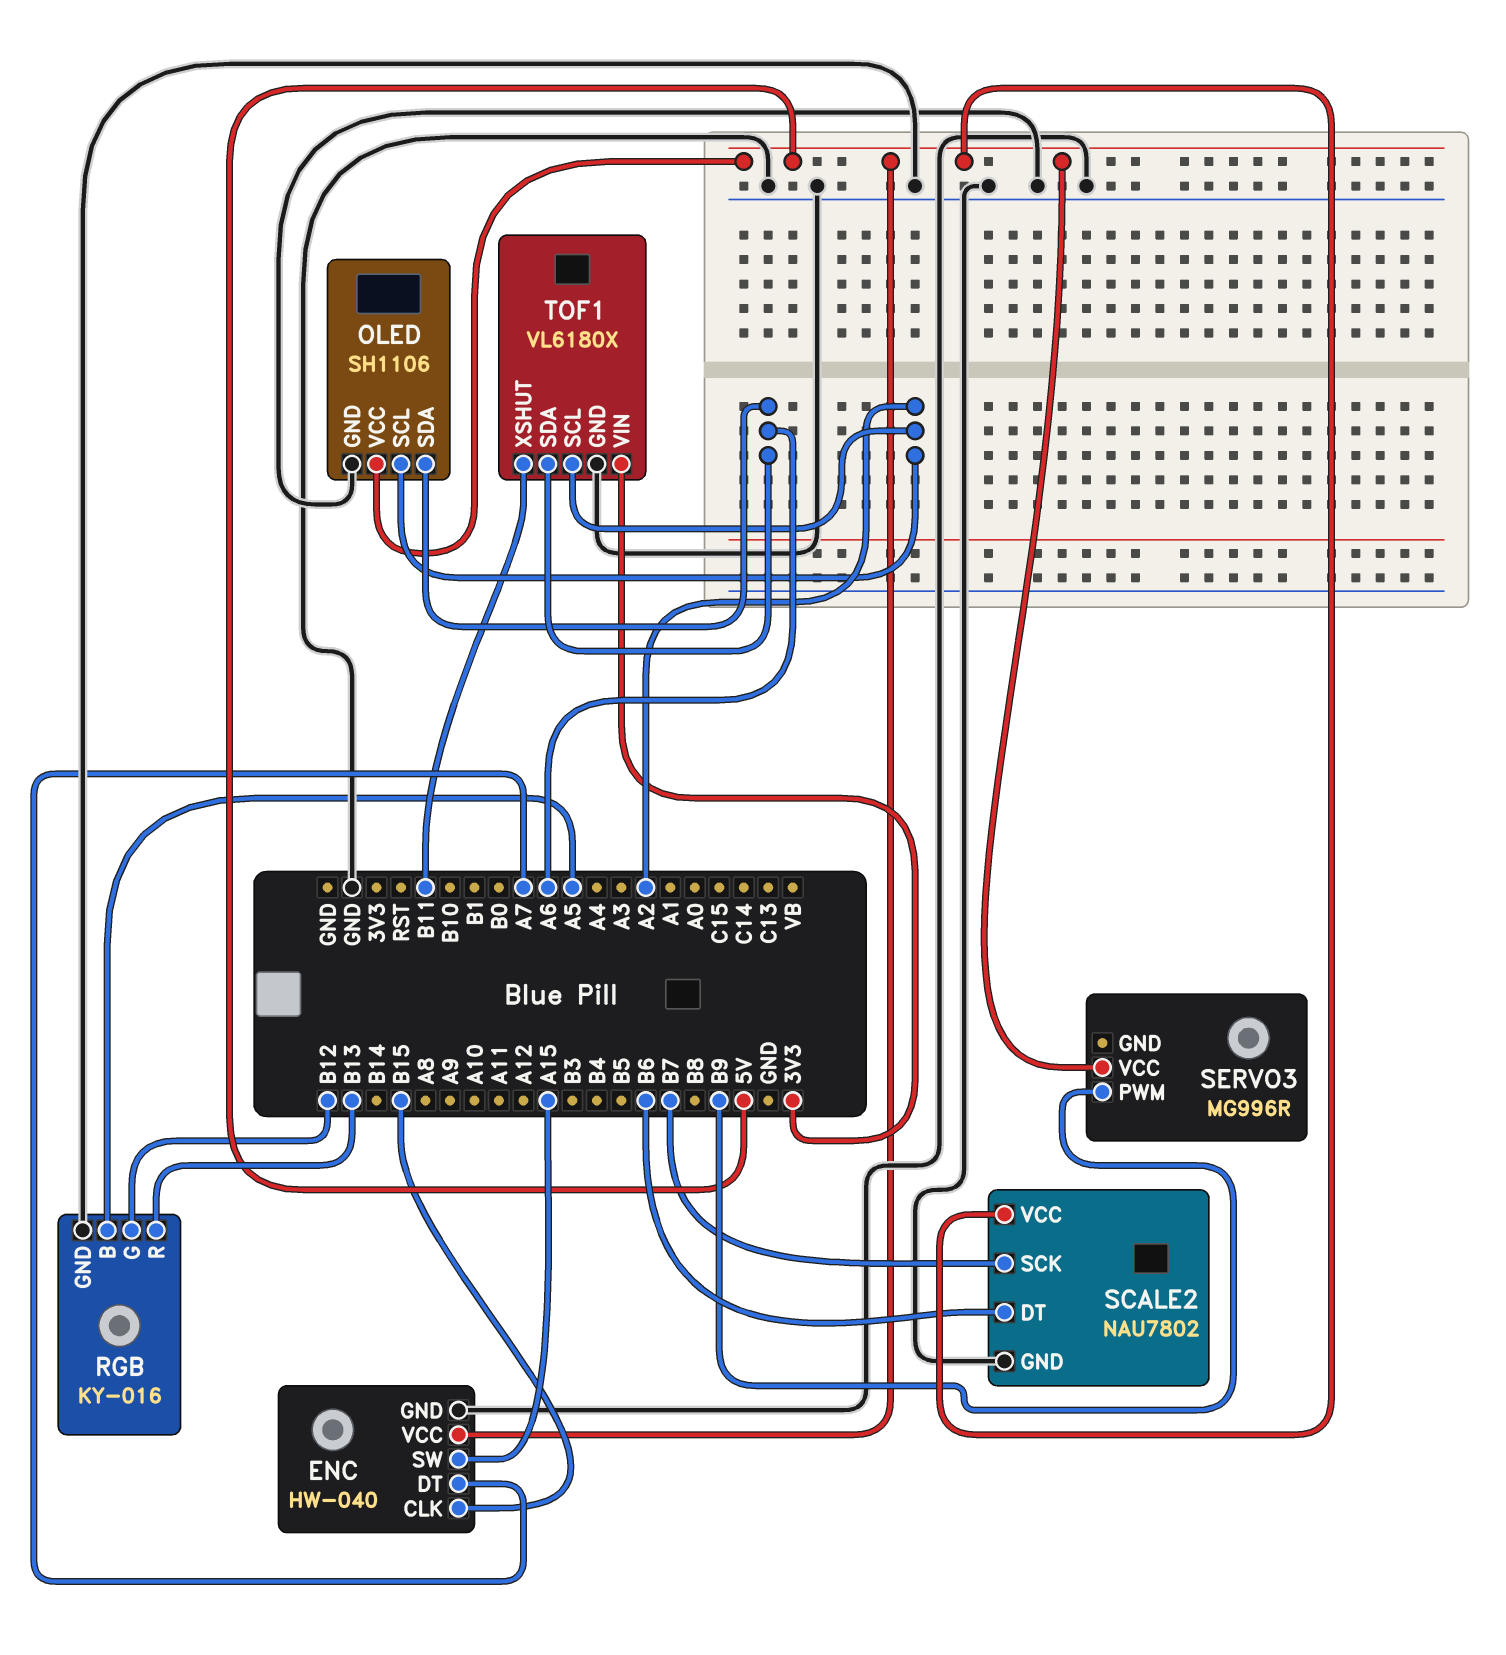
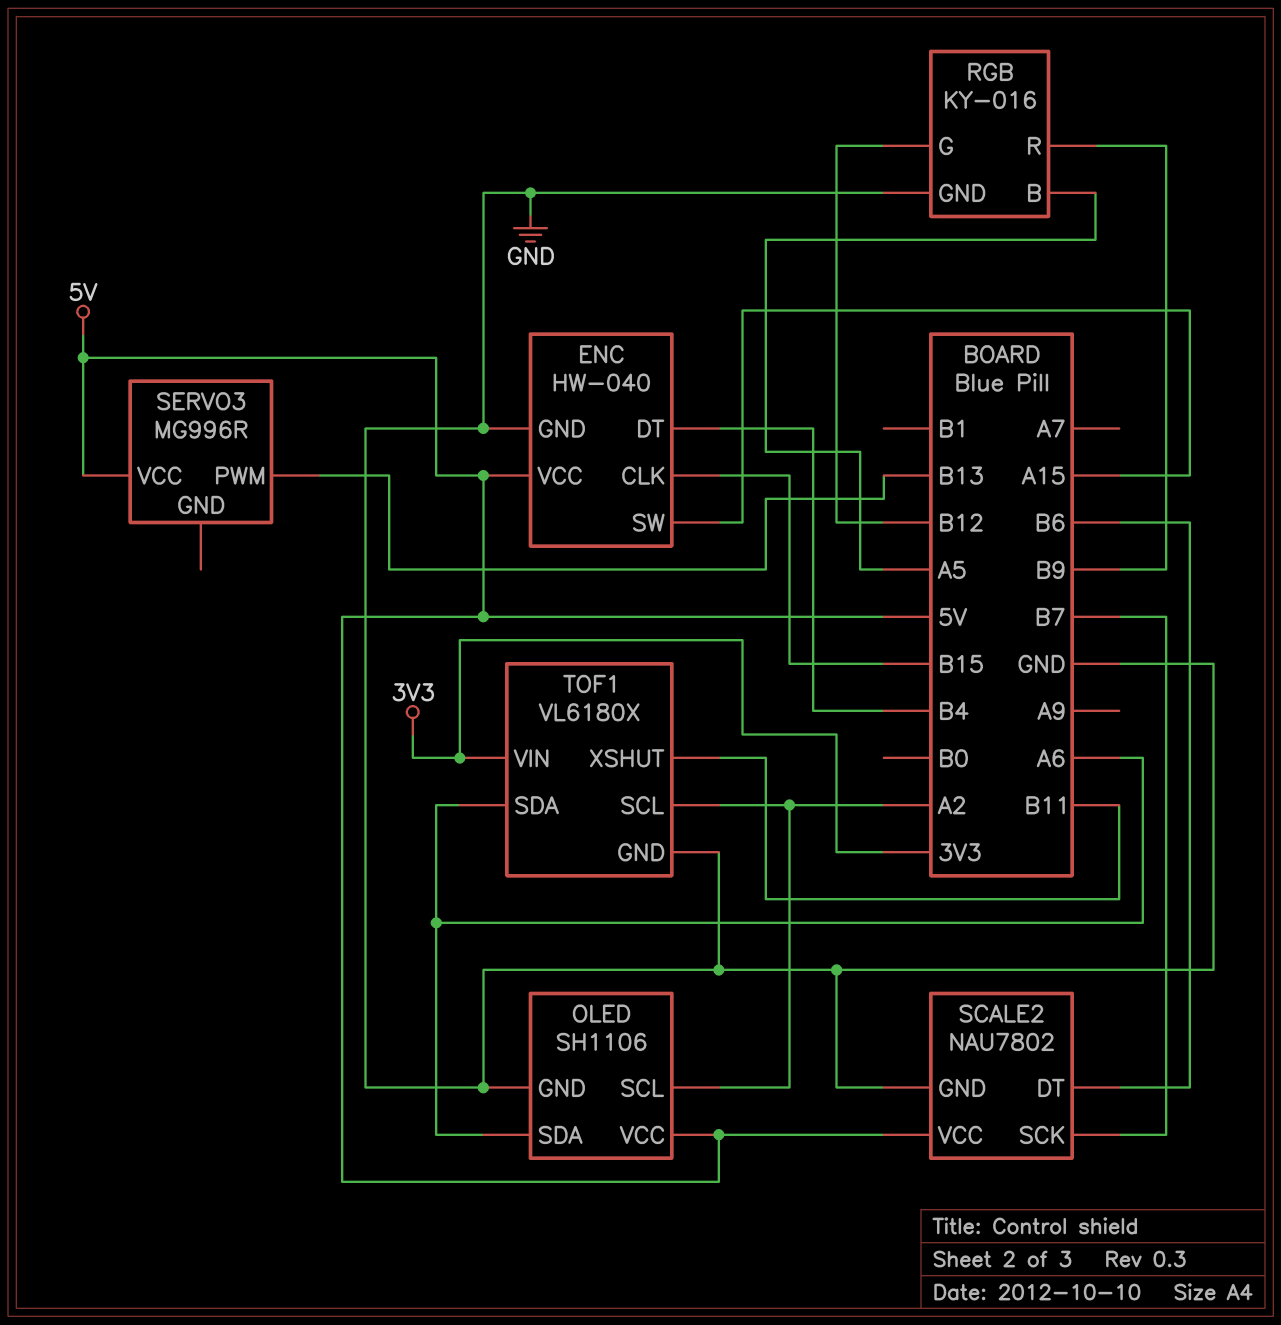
ENC pin DT: A7 -> B4
RGB pin R: B13 -> B9
SERVO3 pin PWM: B9 -> B13

